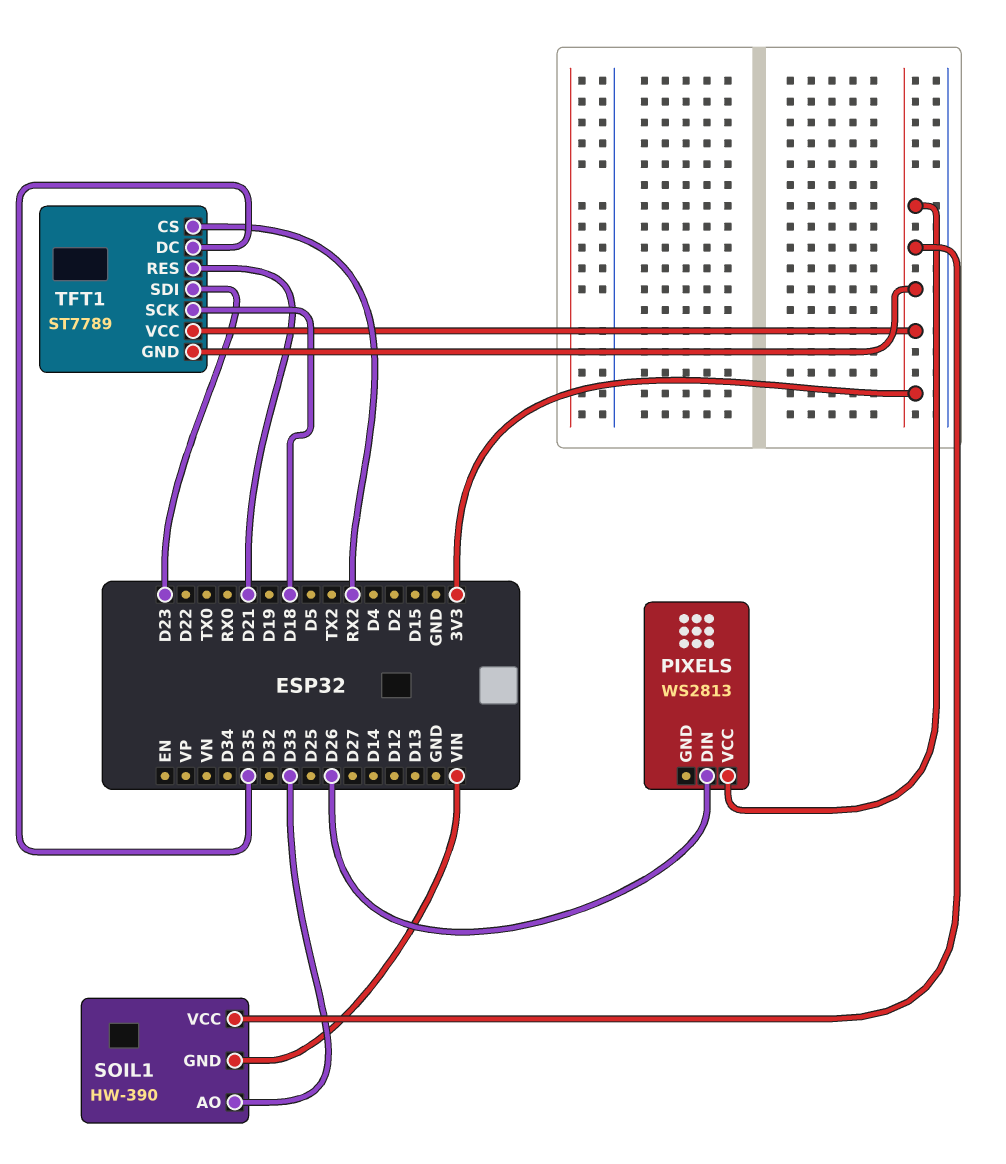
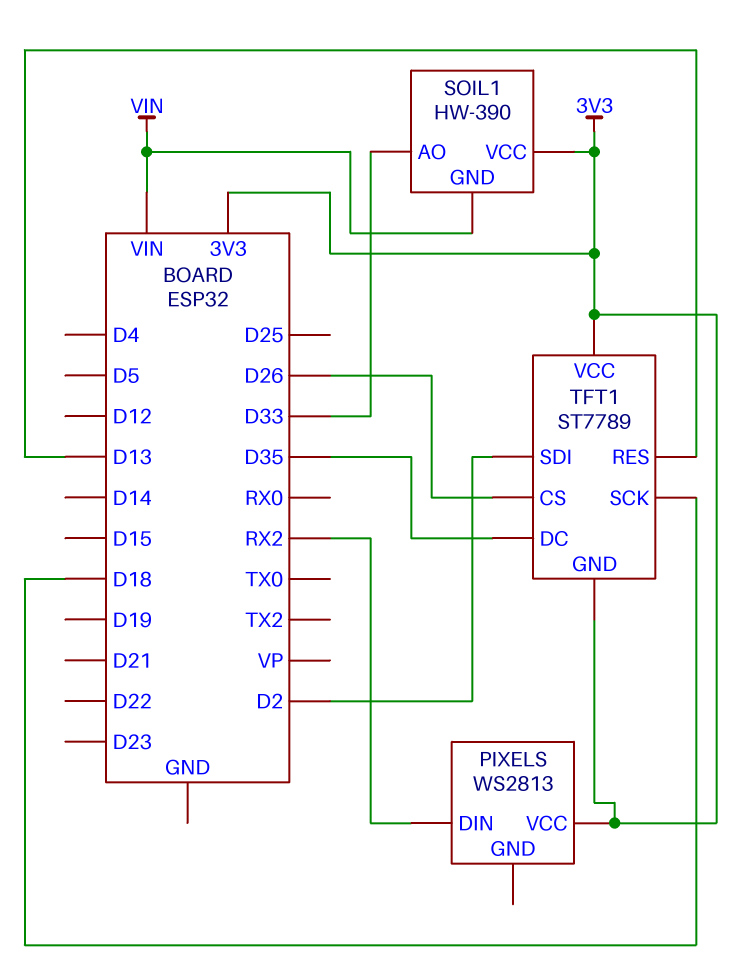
PIXELS pin DIN: D26 -> RX2
TFT1 pin CS: RX2 -> D26
TFT1 pin RES: D21 -> D13
TFT1 pin SDI: D23 -> D2

